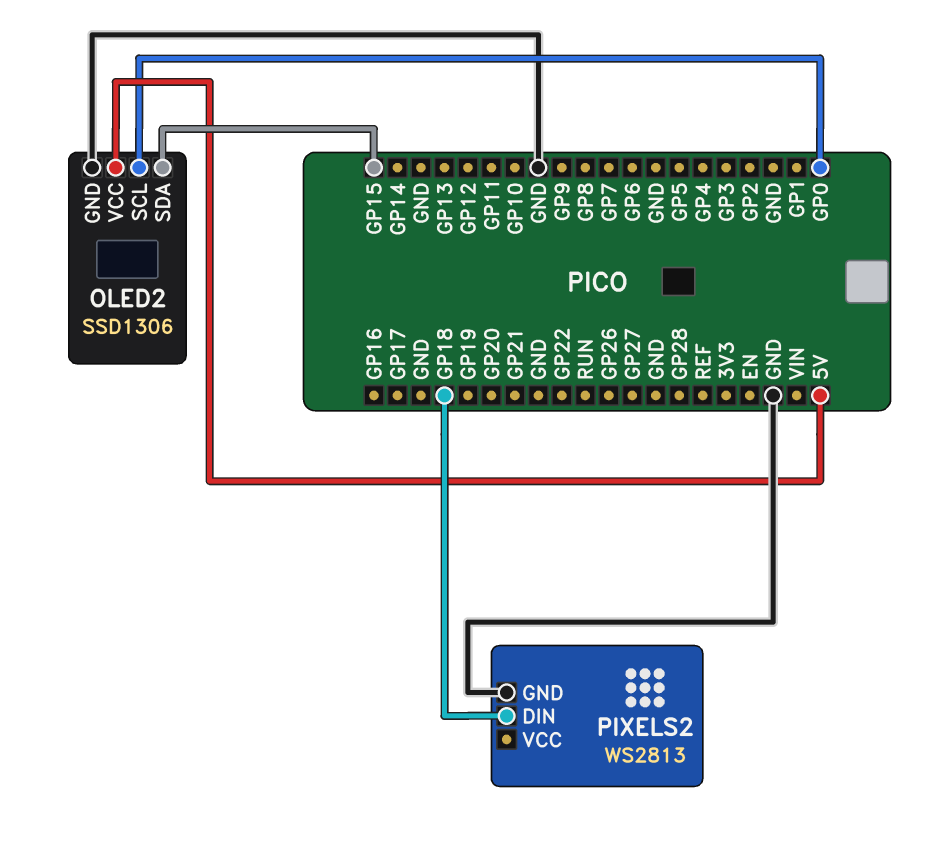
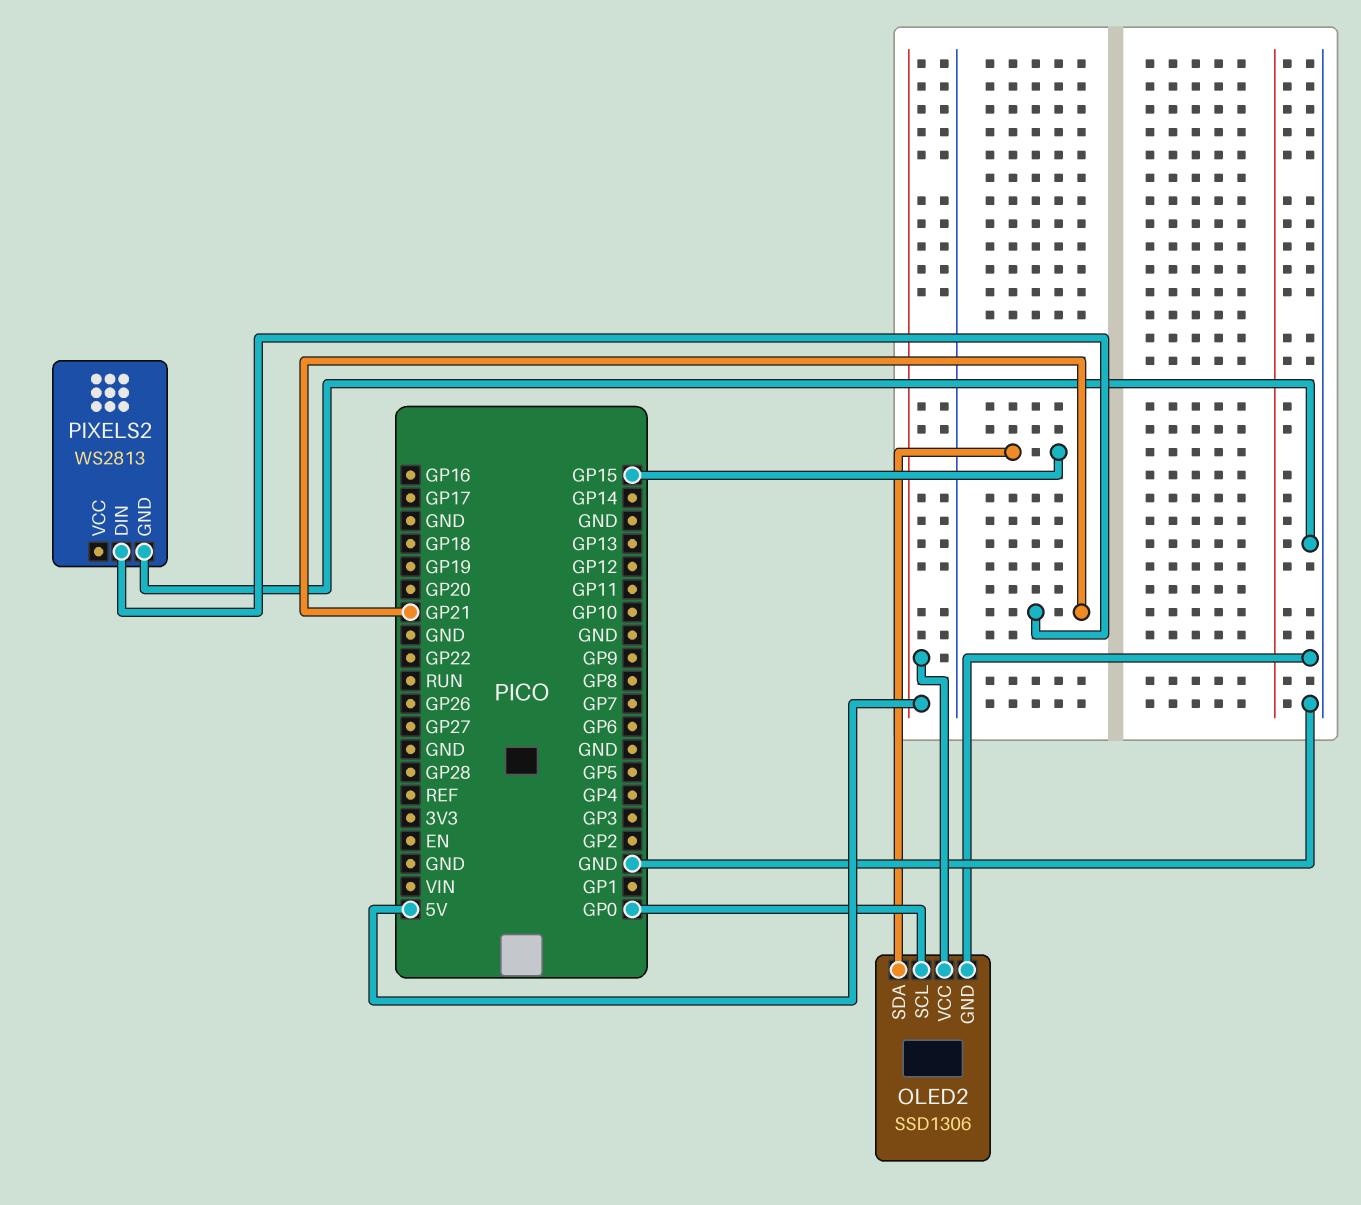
PIXELS2 pin DIN: GP18 -> GP21

